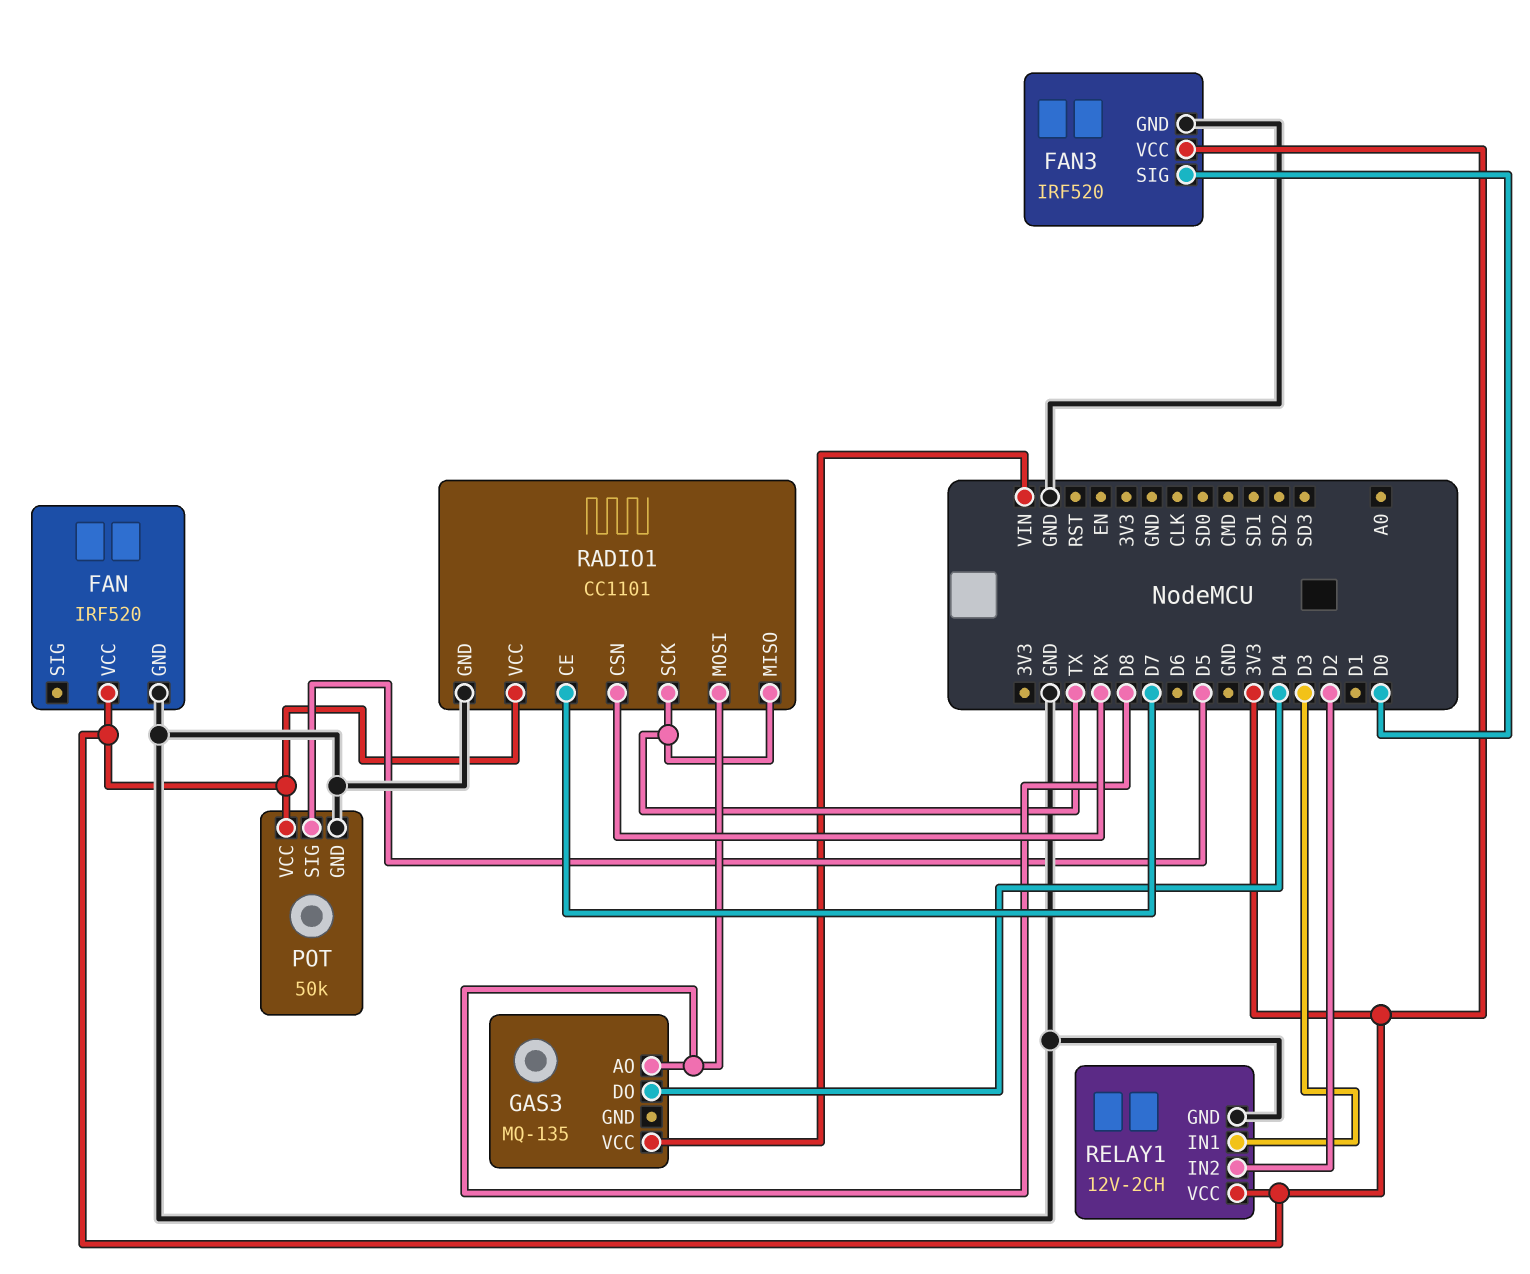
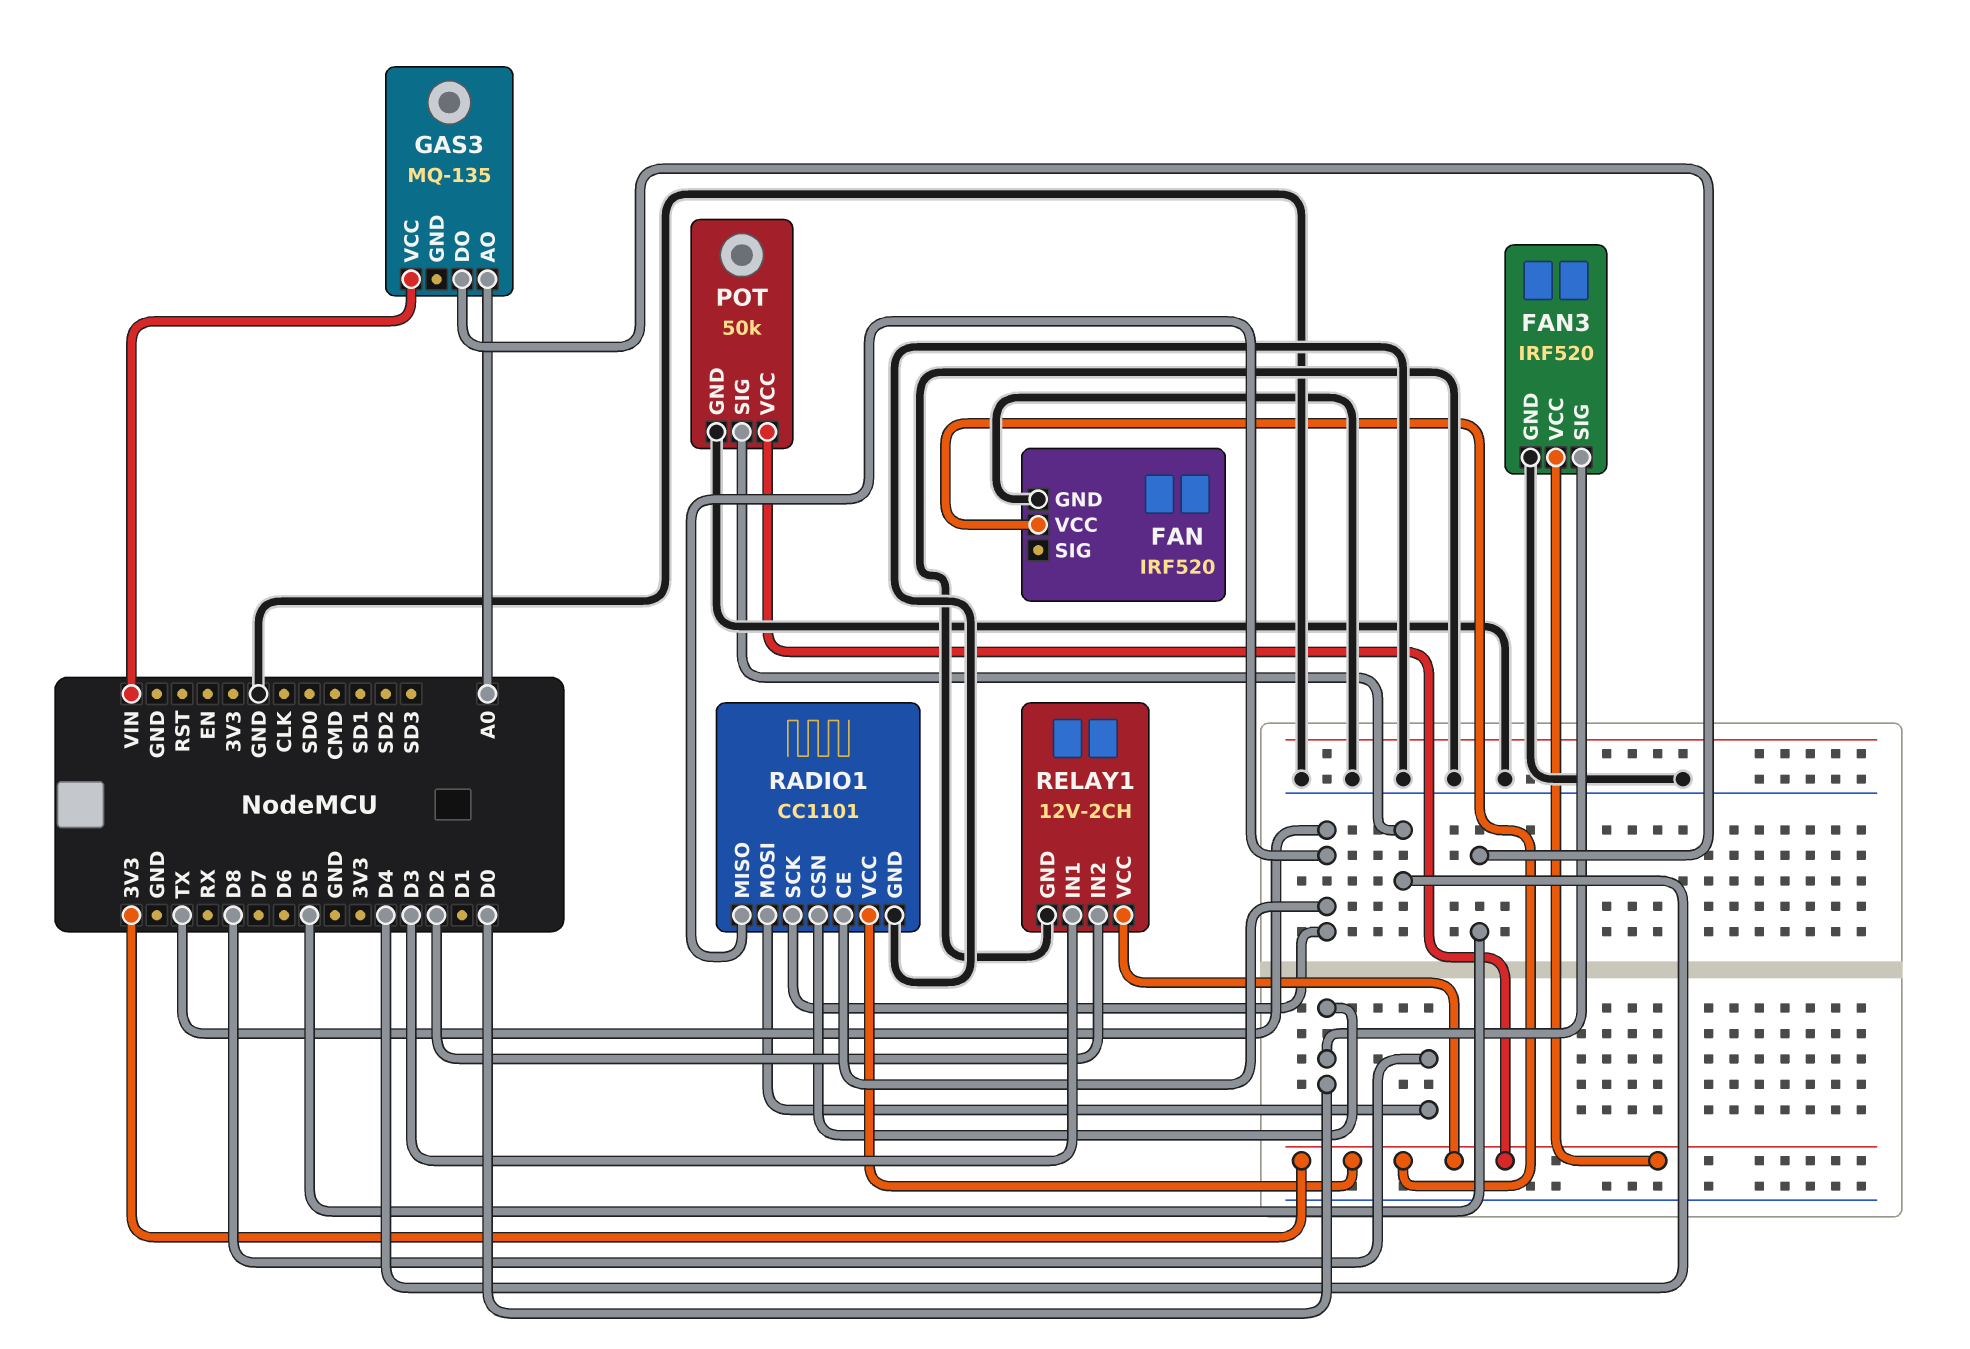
GAS3 pin AO: D8 -> A0
GAS3 pin DO: D4 -> D5
POT pin SIG: D5 -> D4
RADIO1 pin CE: D7 -> TX
RADIO1 pin CSN: RX -> D0

